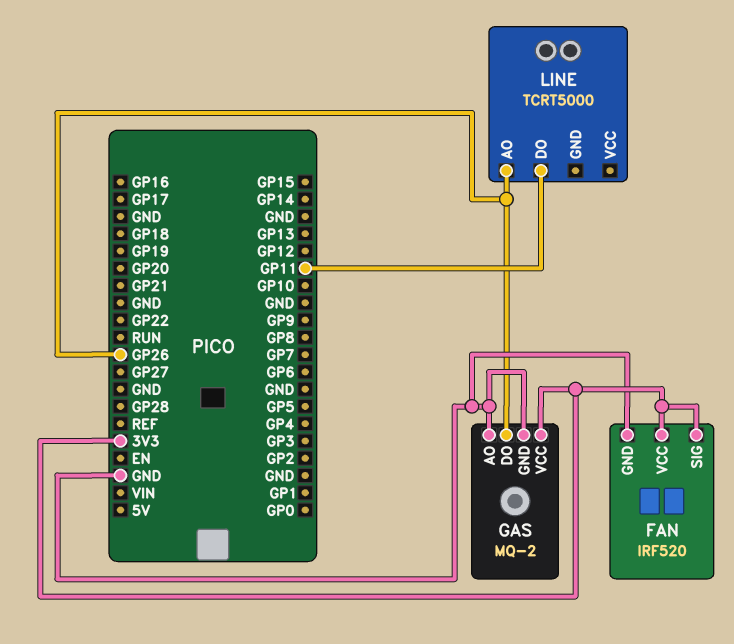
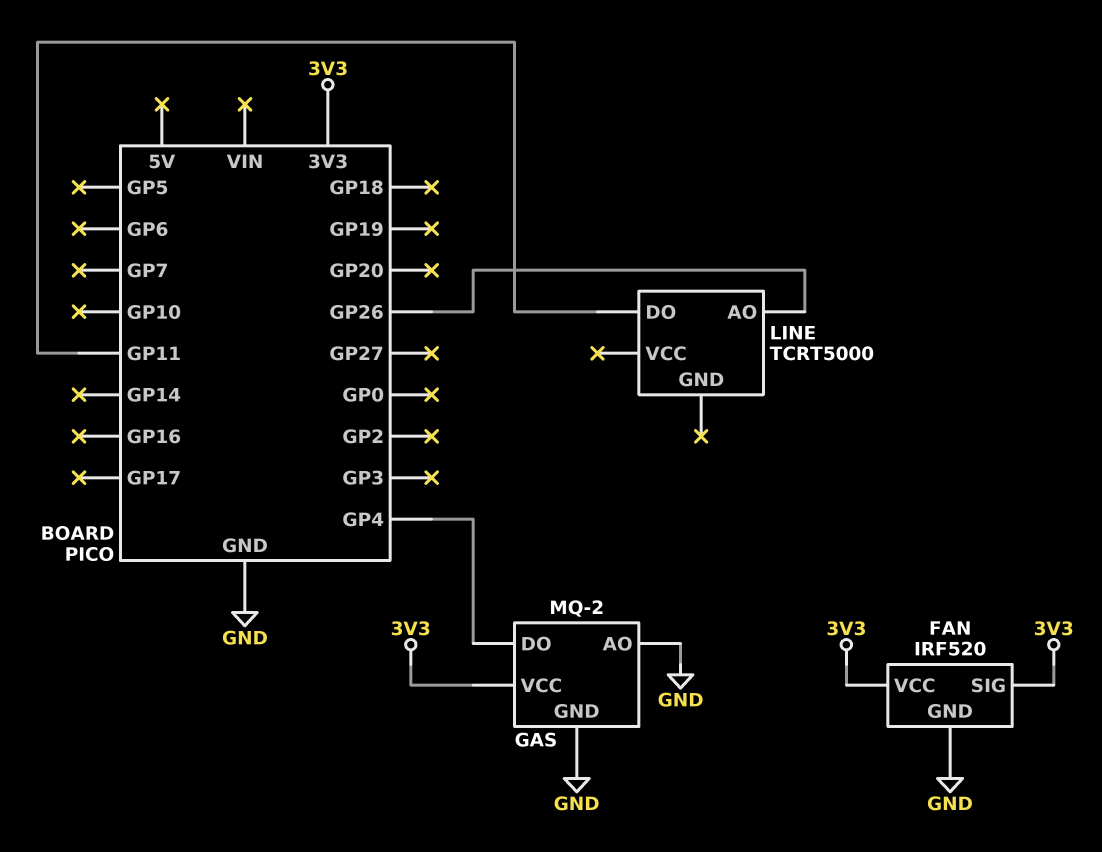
GAS pin DO: GP26 -> GP4

